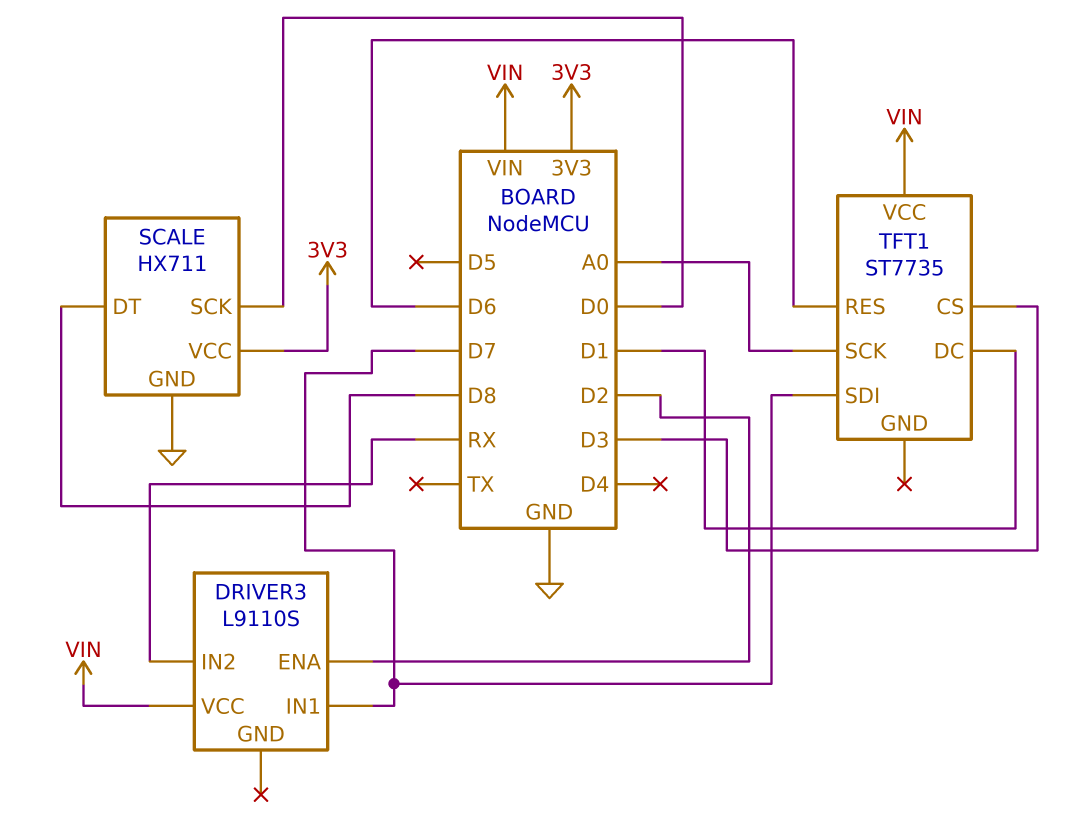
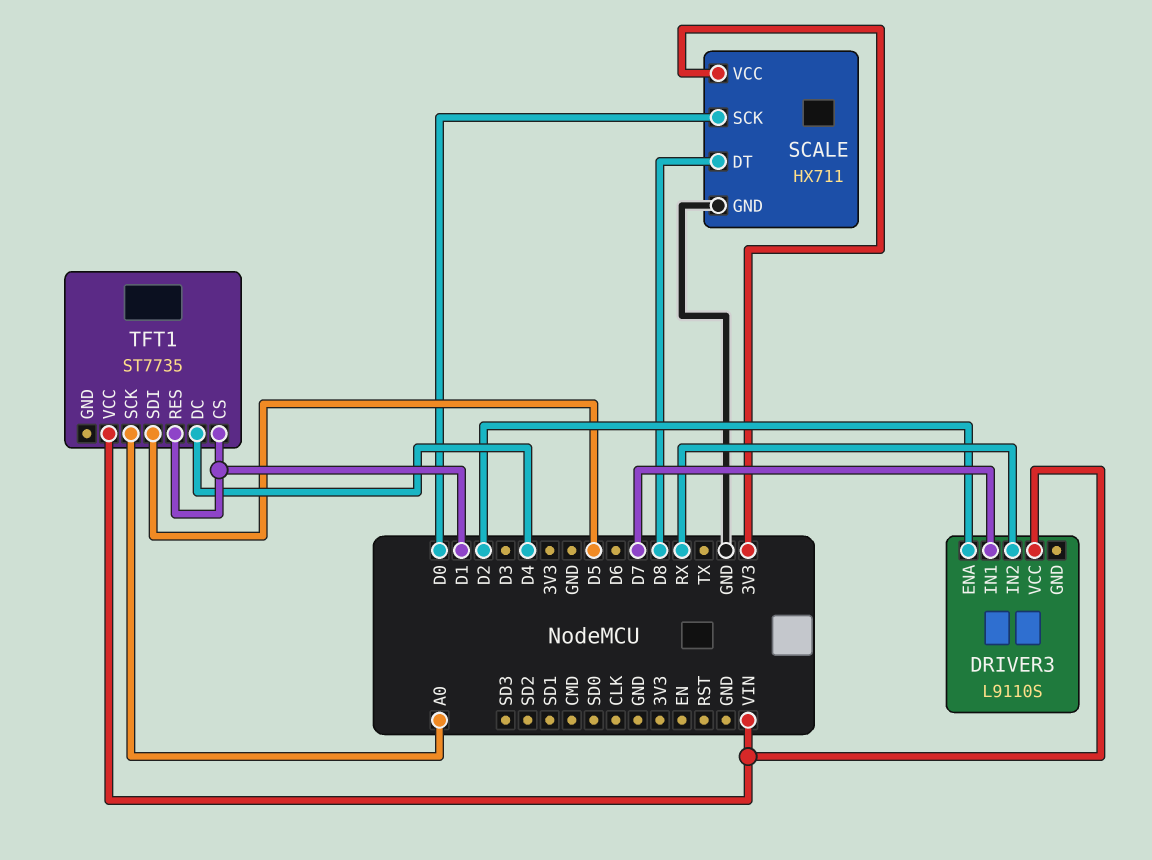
TFT1 pin CS: D3 -> D1
TFT1 pin DC: D1 -> D4
TFT1 pin RES: D6 -> D1
TFT1 pin SDI: D7 -> D5

